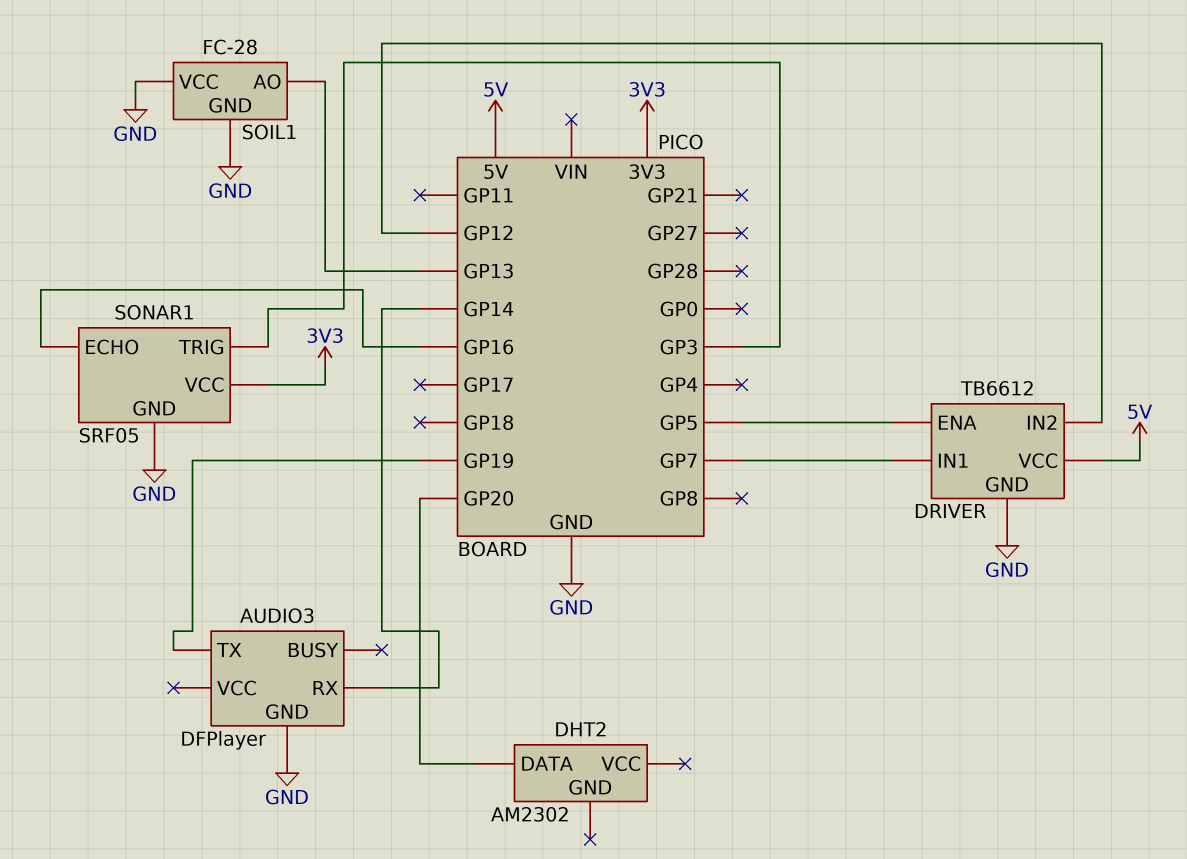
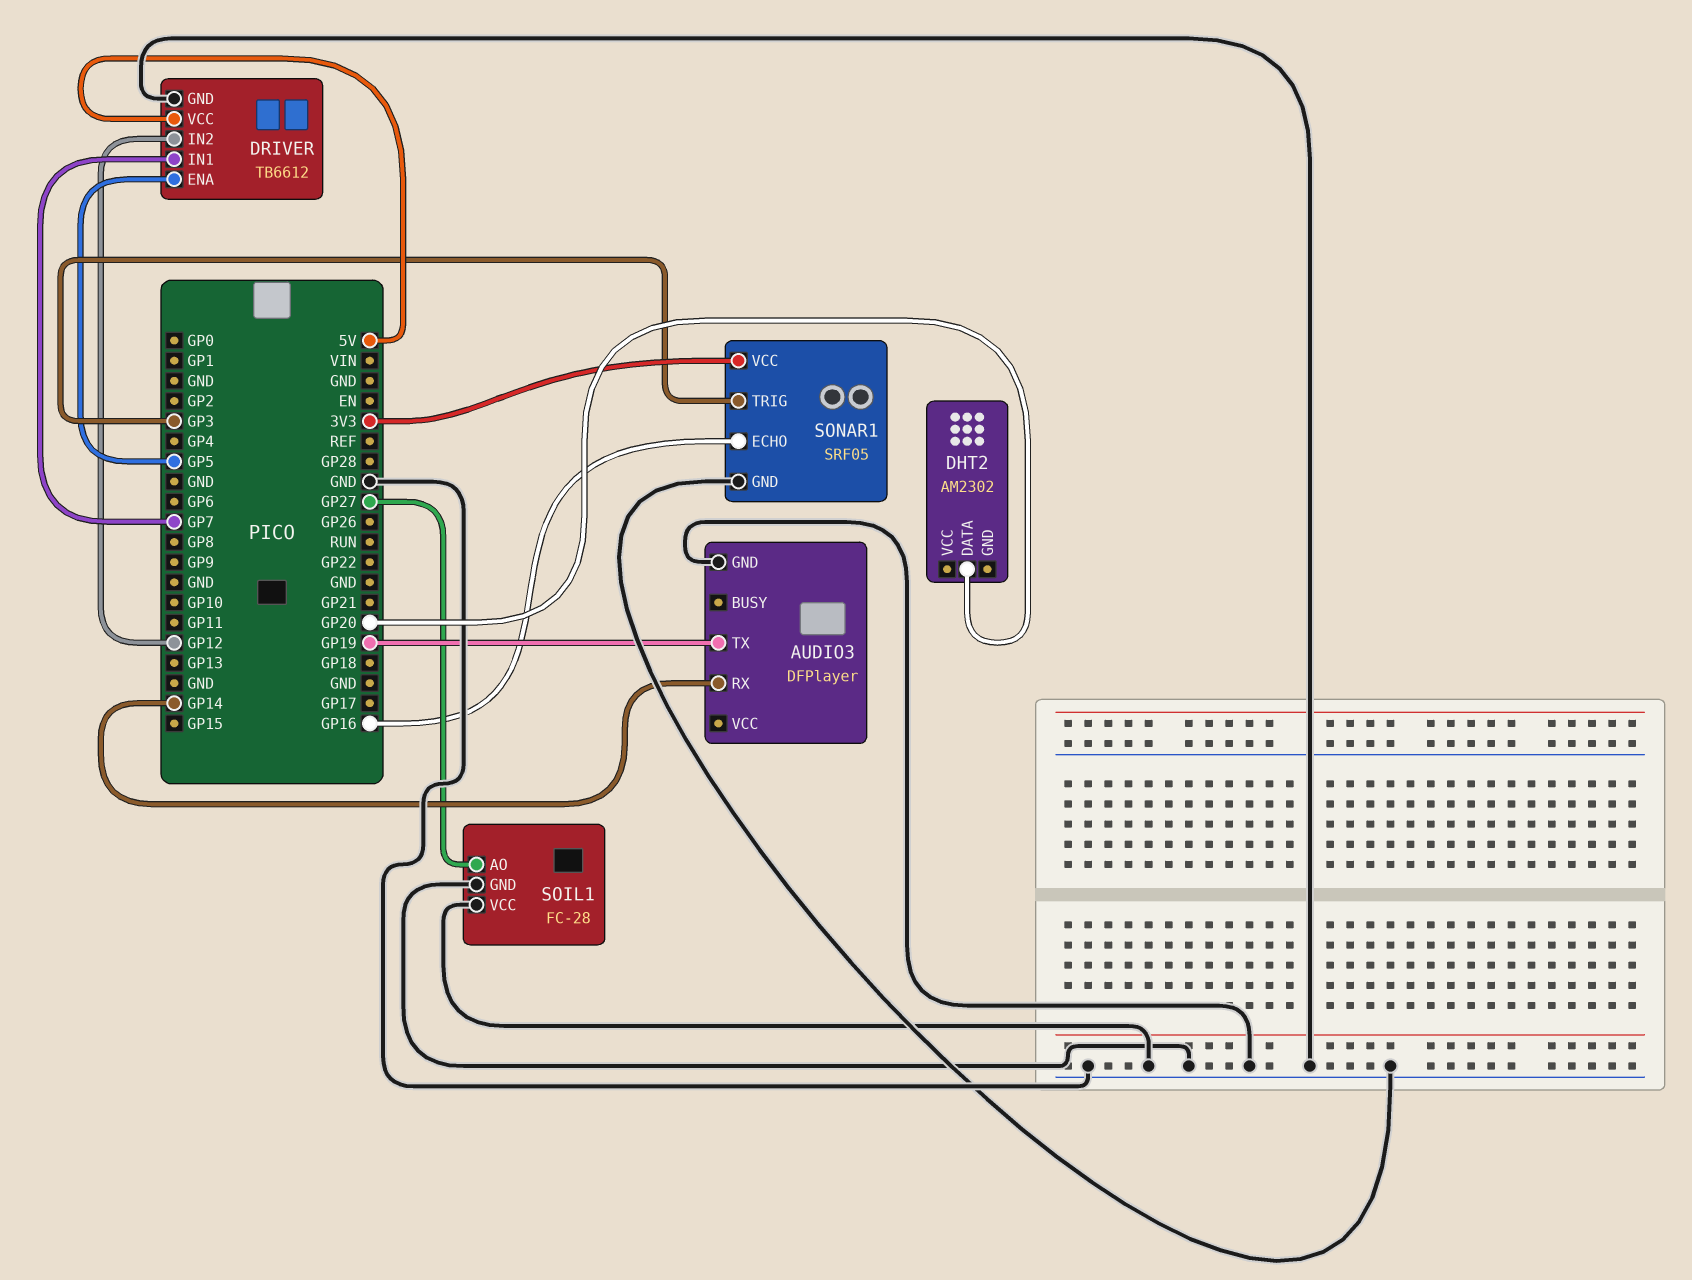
SOIL1 pin AO: GP13 -> GP27

